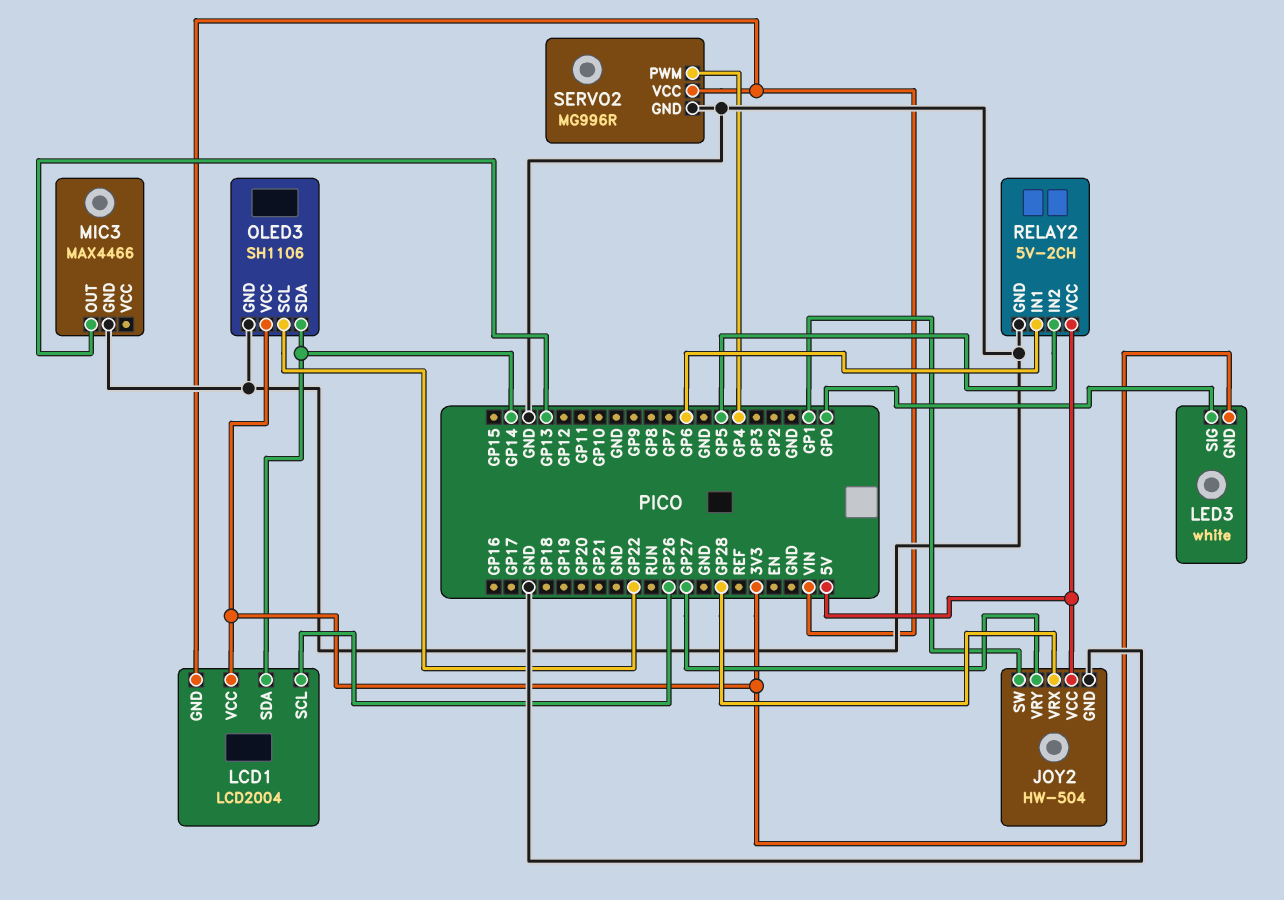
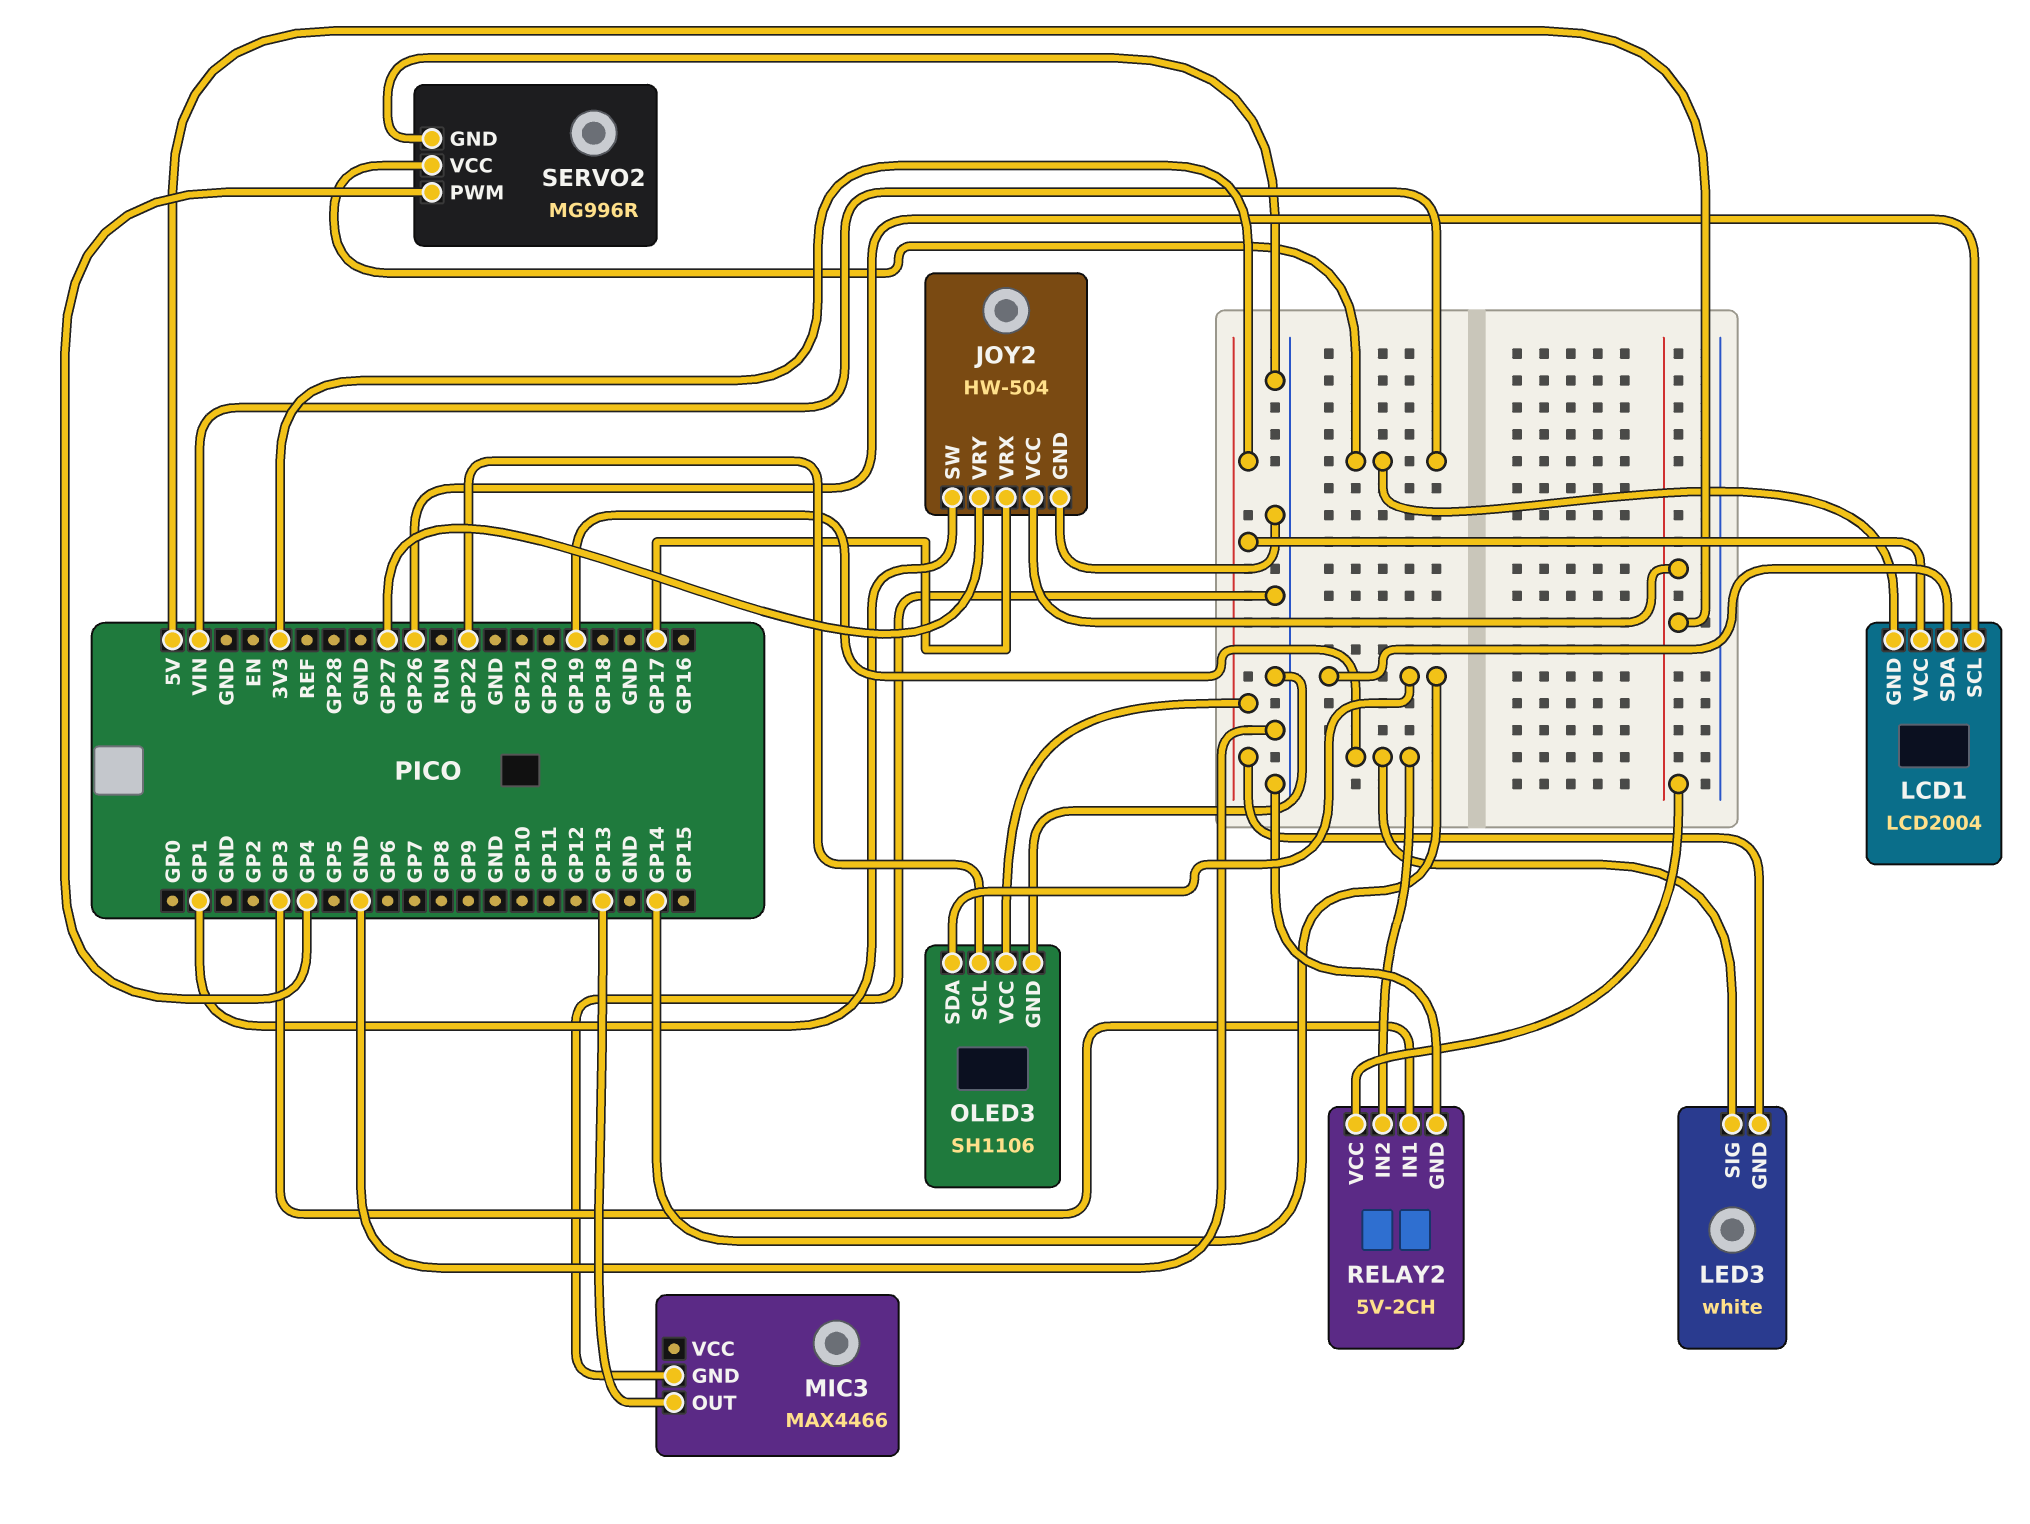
JOY2 pin VRX: GP28 -> GP17
LED3 pin SIG: GP0 -> GP19
RELAY2 pin IN1: GP6 -> GP3
RELAY2 pin IN2: GP5 -> GP19

